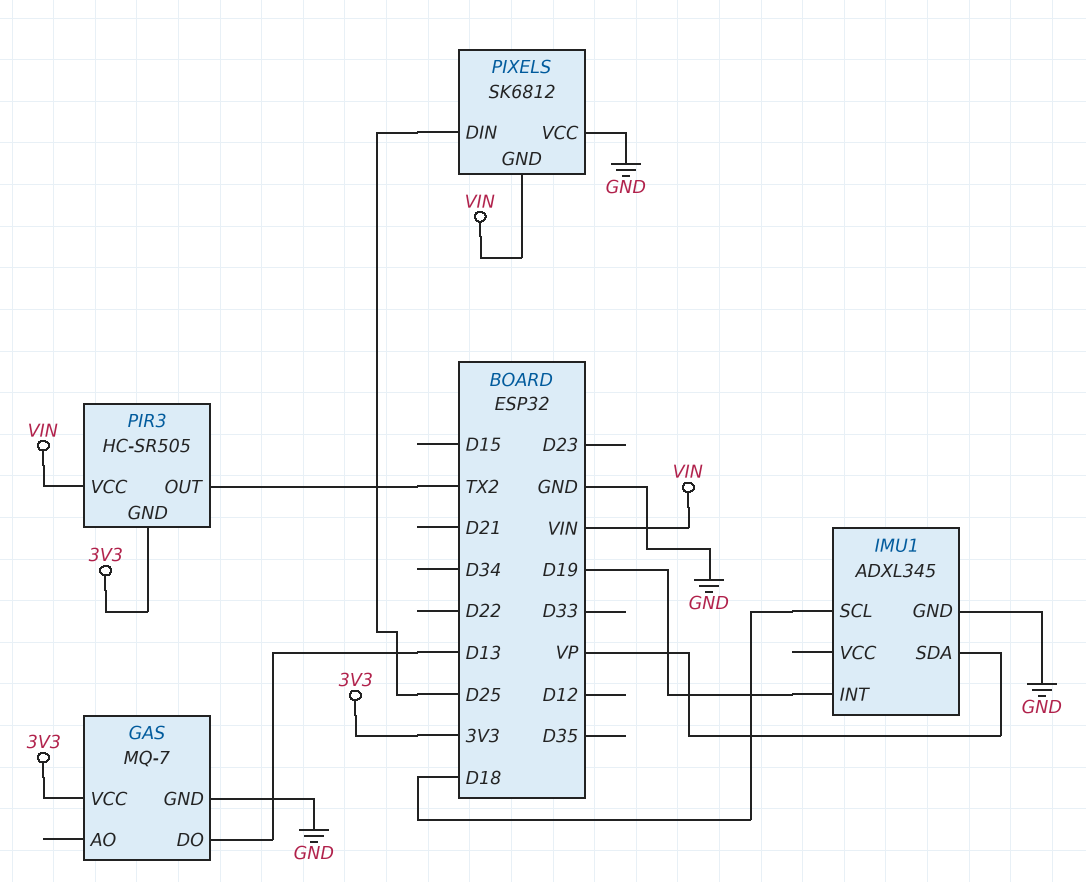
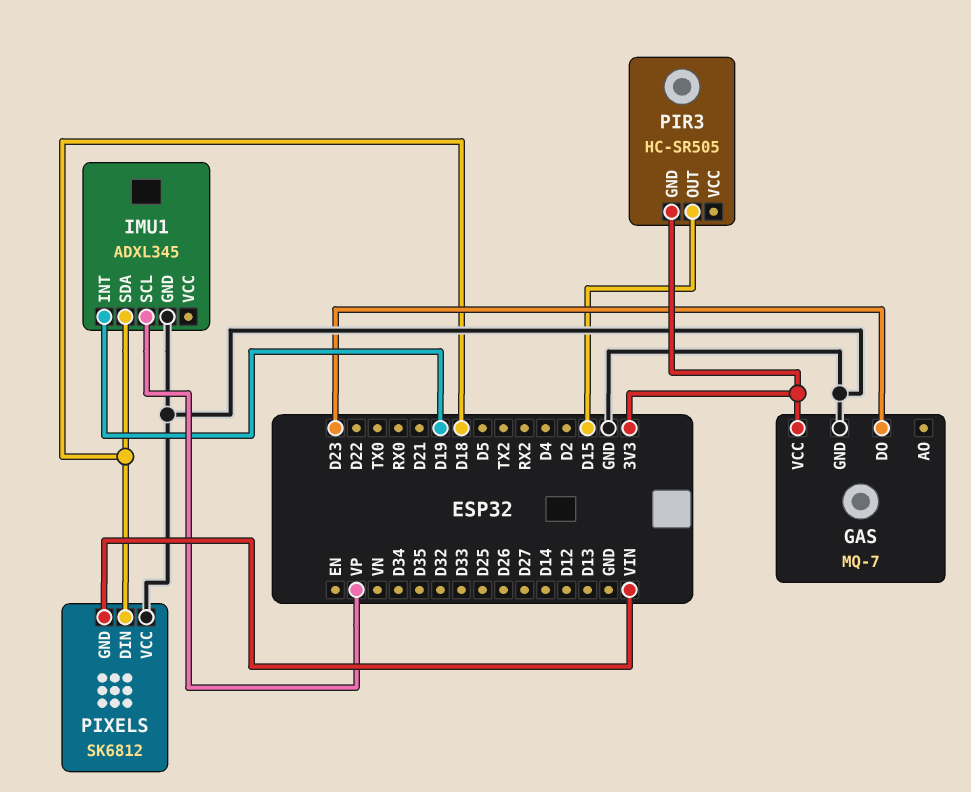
GAS pin DO: D13 -> D23
IMU1 pin SCL: D18 -> VP
IMU1 pin SDA: VP -> D18
PIR3 pin OUT: TX2 -> D15
PIR3 pin VCC: VIN -> none
PIXELS pin DIN: D25 -> D18

